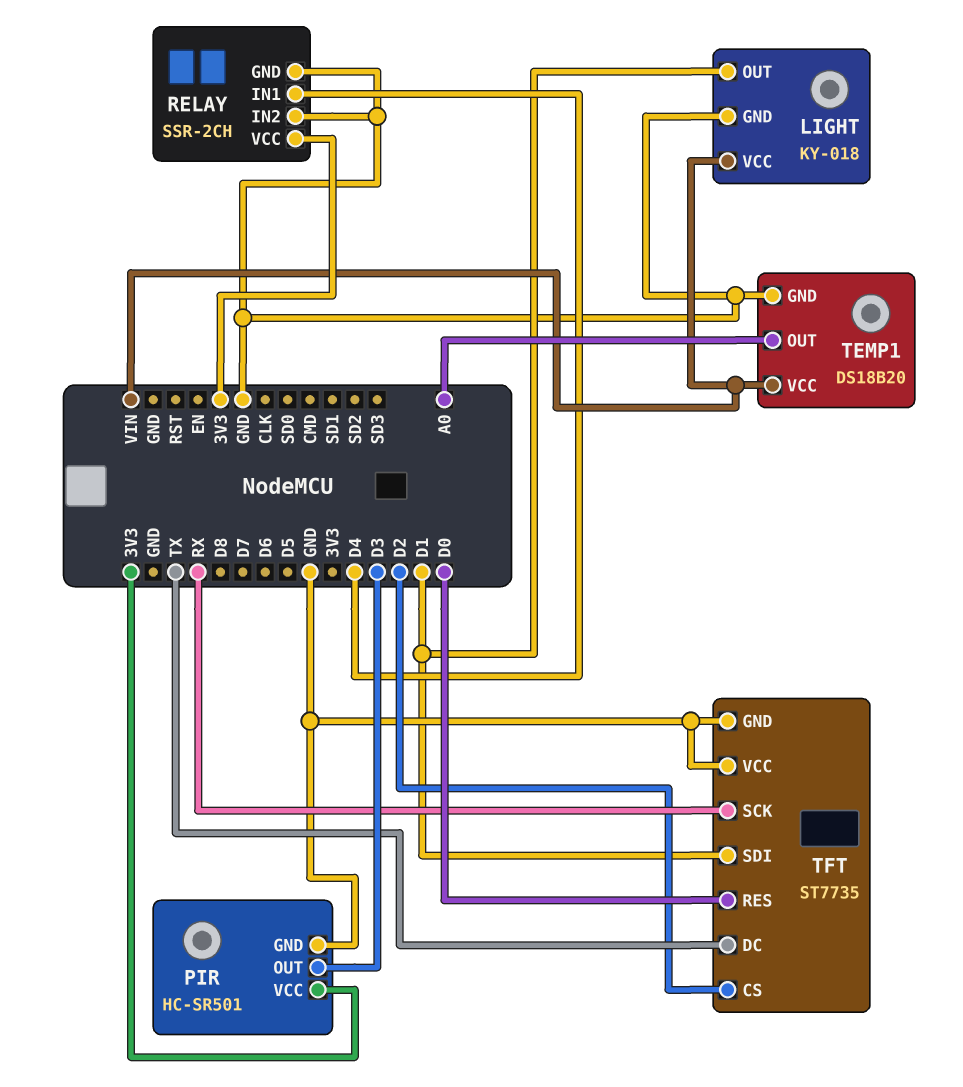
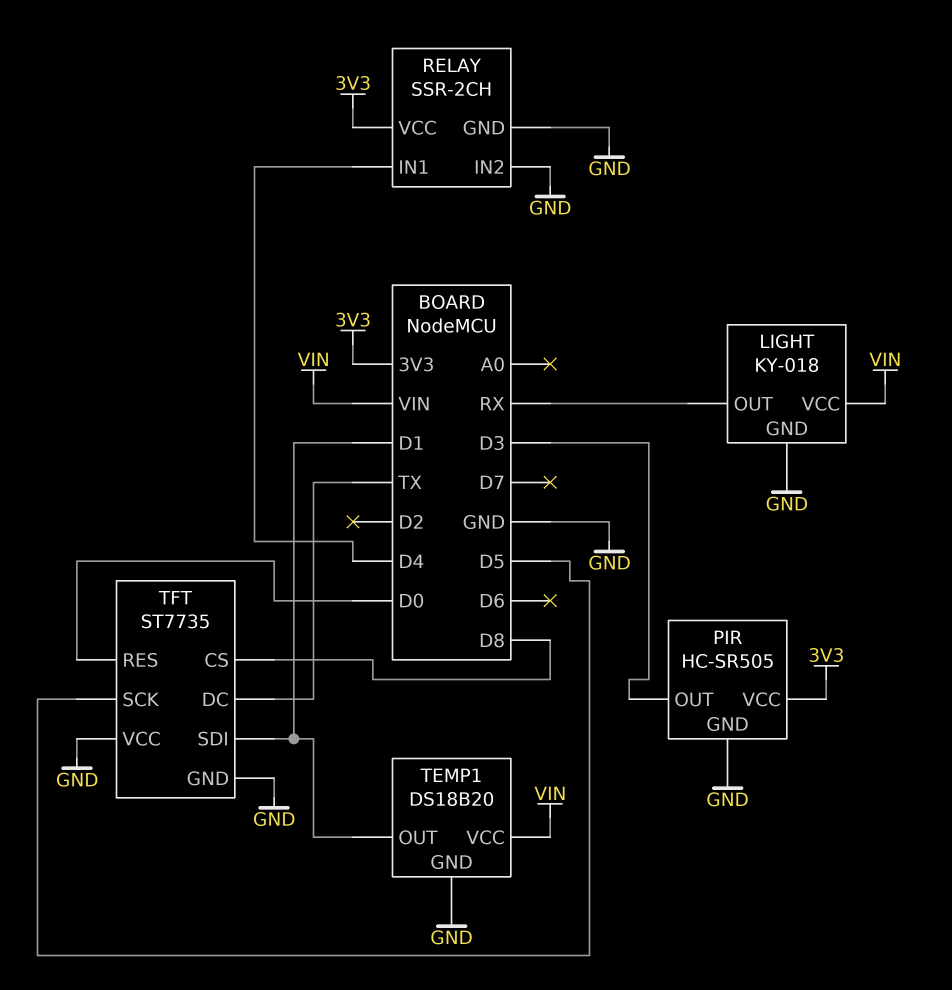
LIGHT pin OUT: D1 -> RX
PIR: HC-SR501 -> HC-SR505
TEMP1 pin OUT: A0 -> D1
TFT pin CS: D2 -> D8
TFT pin SCK: RX -> D5

